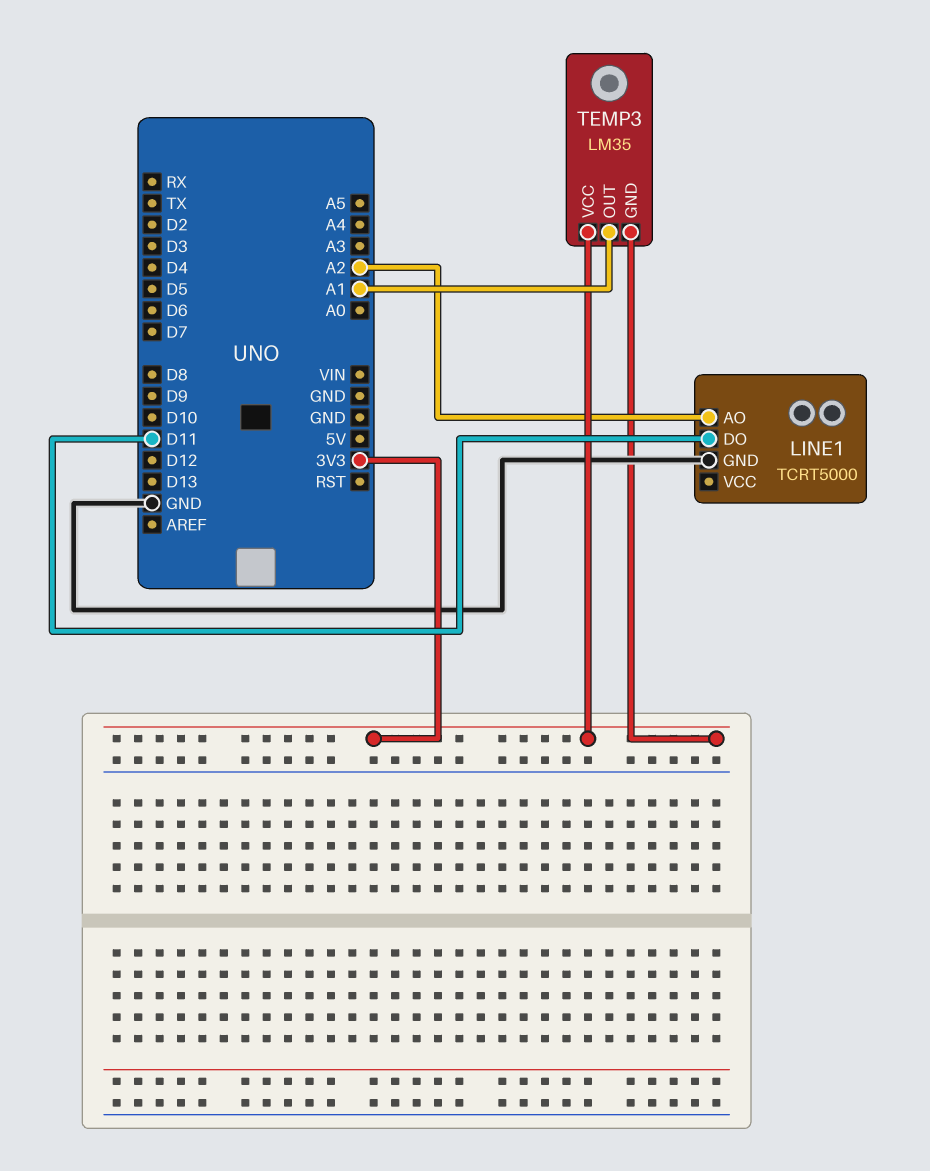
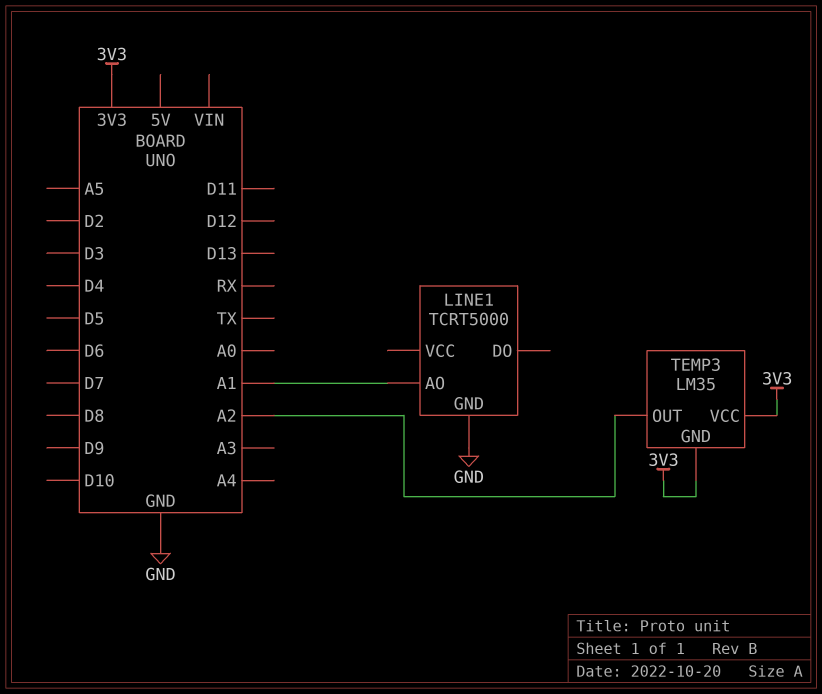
LINE1 pin AO: A2 -> A1
LINE1 pin DO: D11 -> none
TEMP3 pin OUT: A1 -> A2

